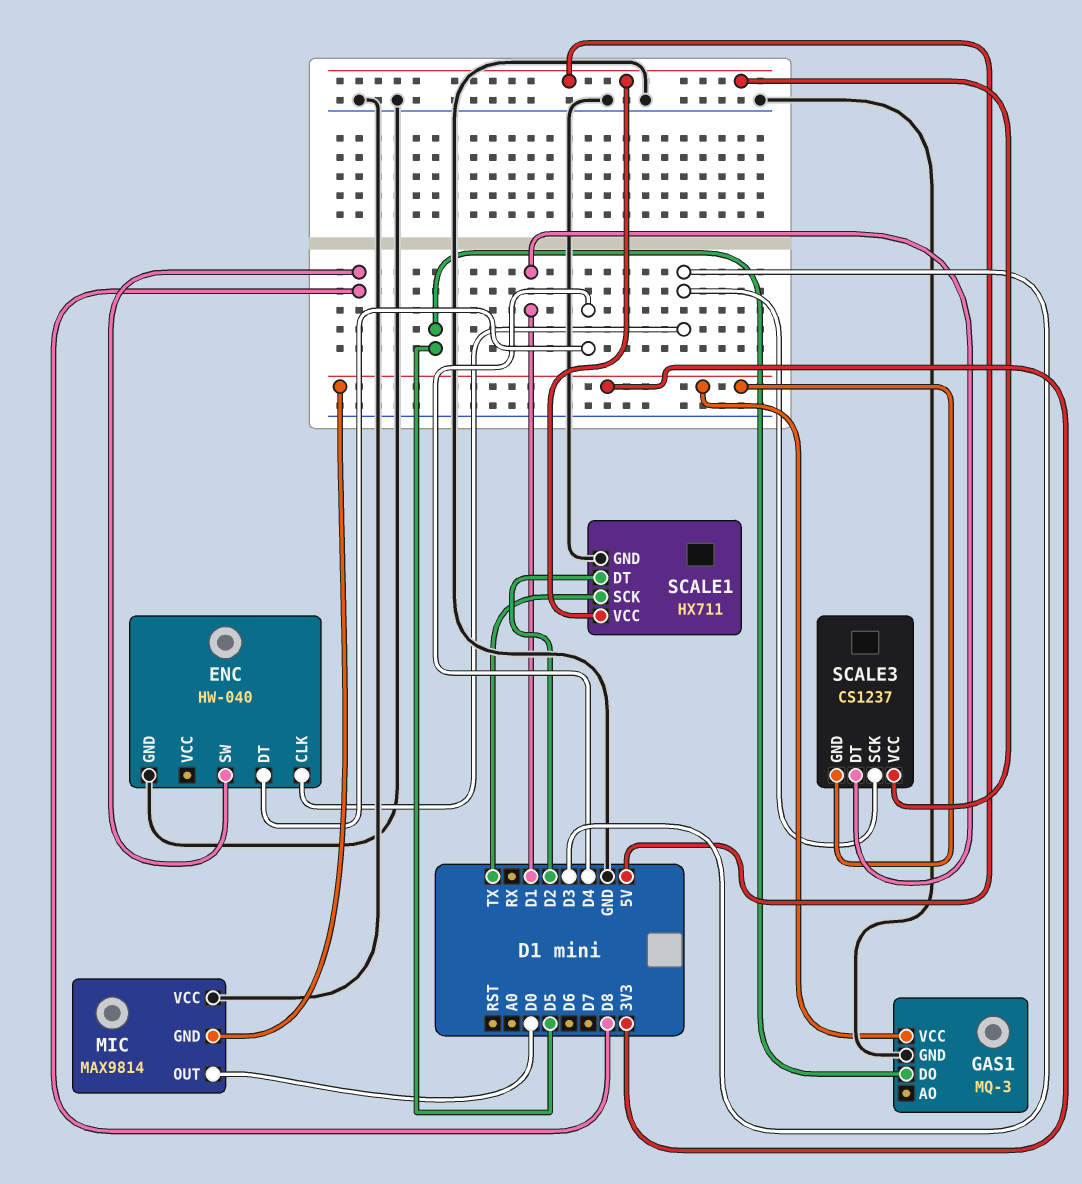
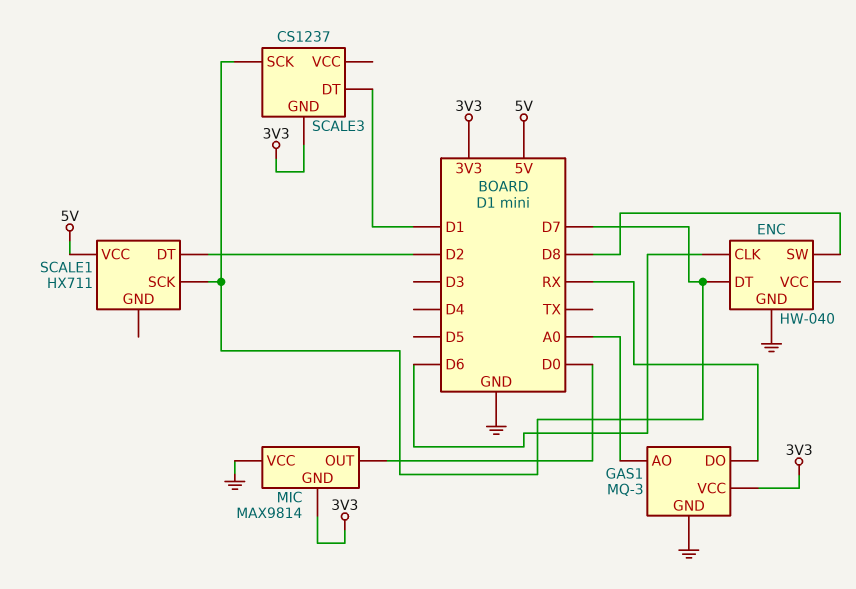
ENC pin CLK: D3 -> D6
ENC pin DT: D4 -> D7
GAS1 pin AO: none -> A0
GAS1 pin DO: D5 -> RX
SCALE1 pin GND: GND -> none
SCALE1 pin SCK: TX -> D7
SCALE3 pin SCK: D3 -> D7
SCALE3 pin VCC: 5V -> none

